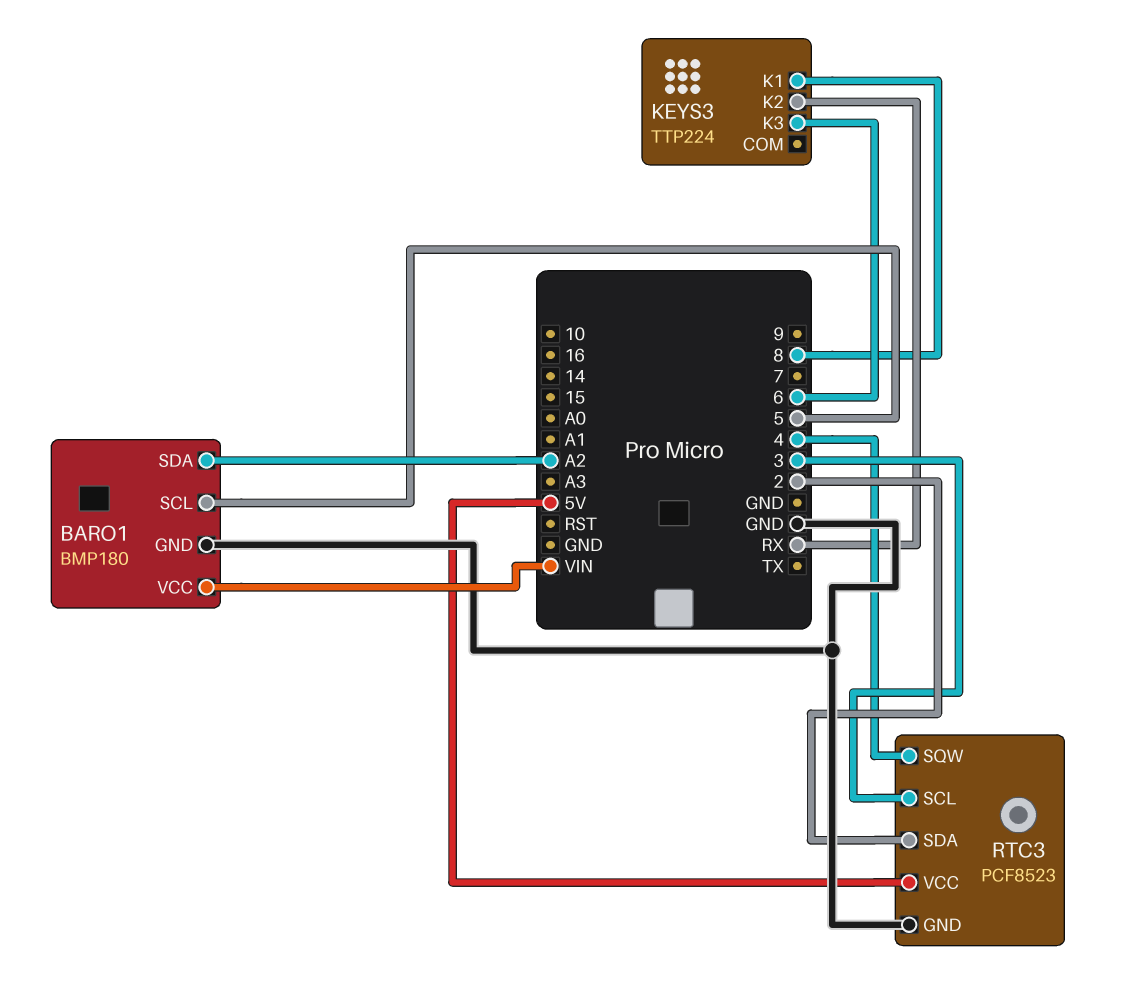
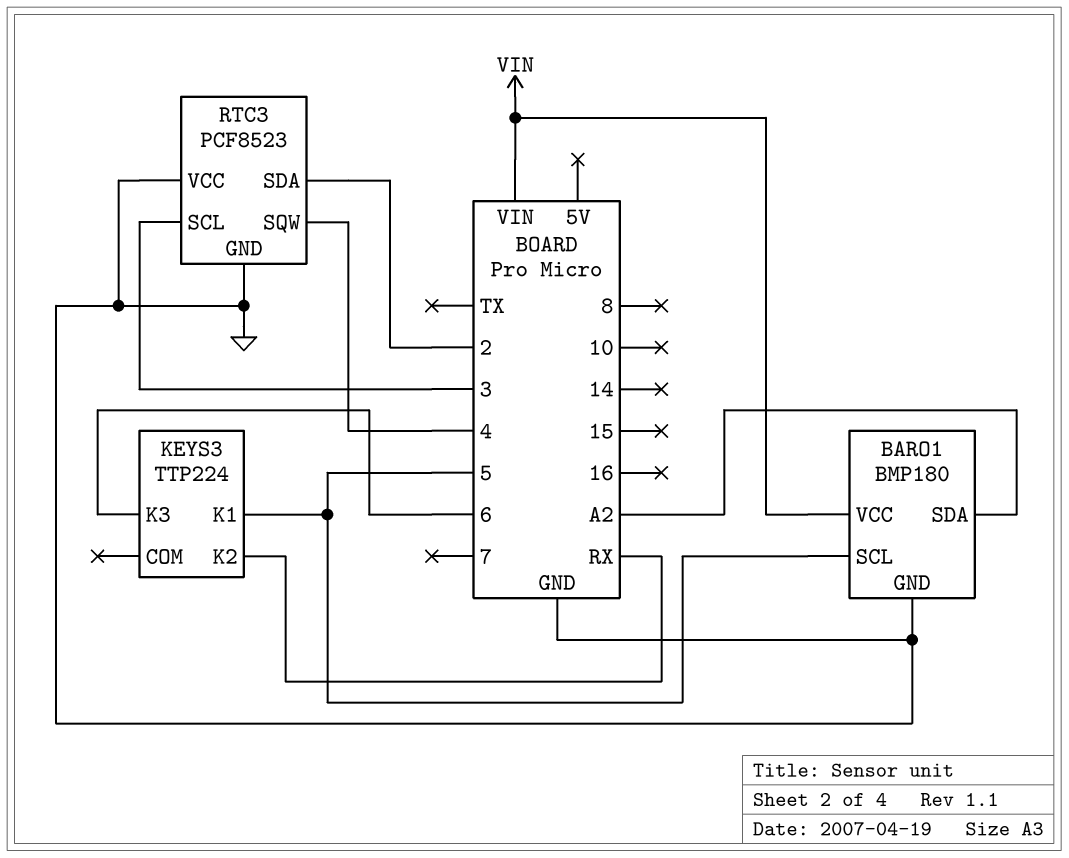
KEYS3 pin K1: 8 -> 5
RTC3 pin VCC: 5V -> GND

